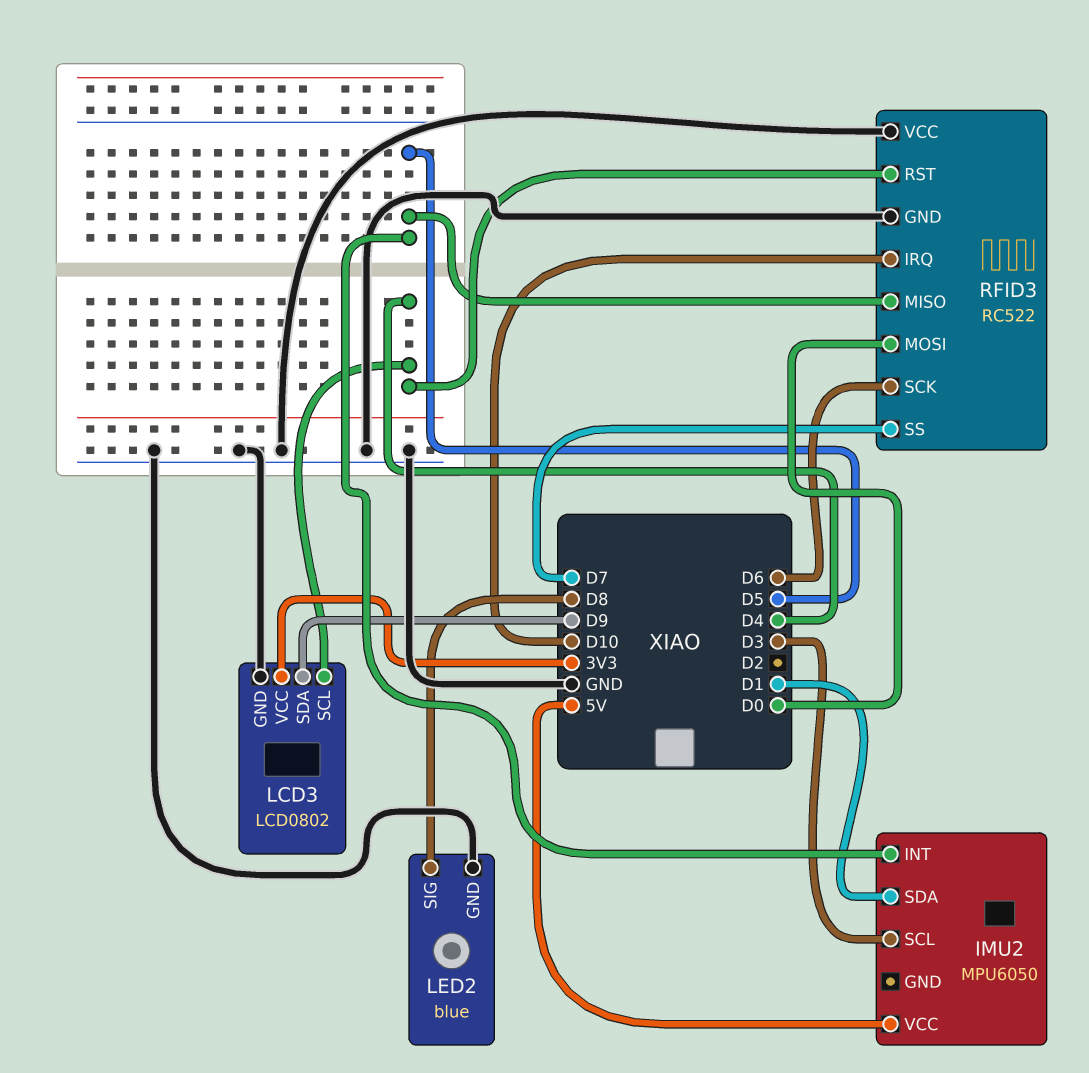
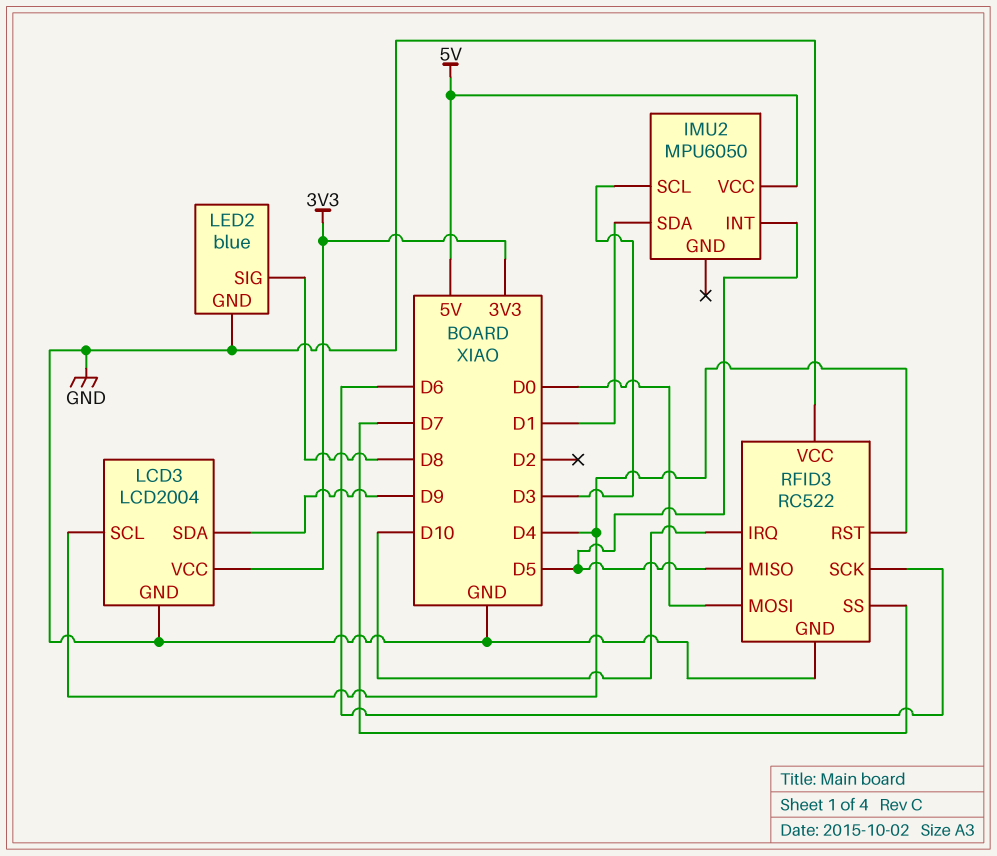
LCD3: LCD0802 -> LCD2004

